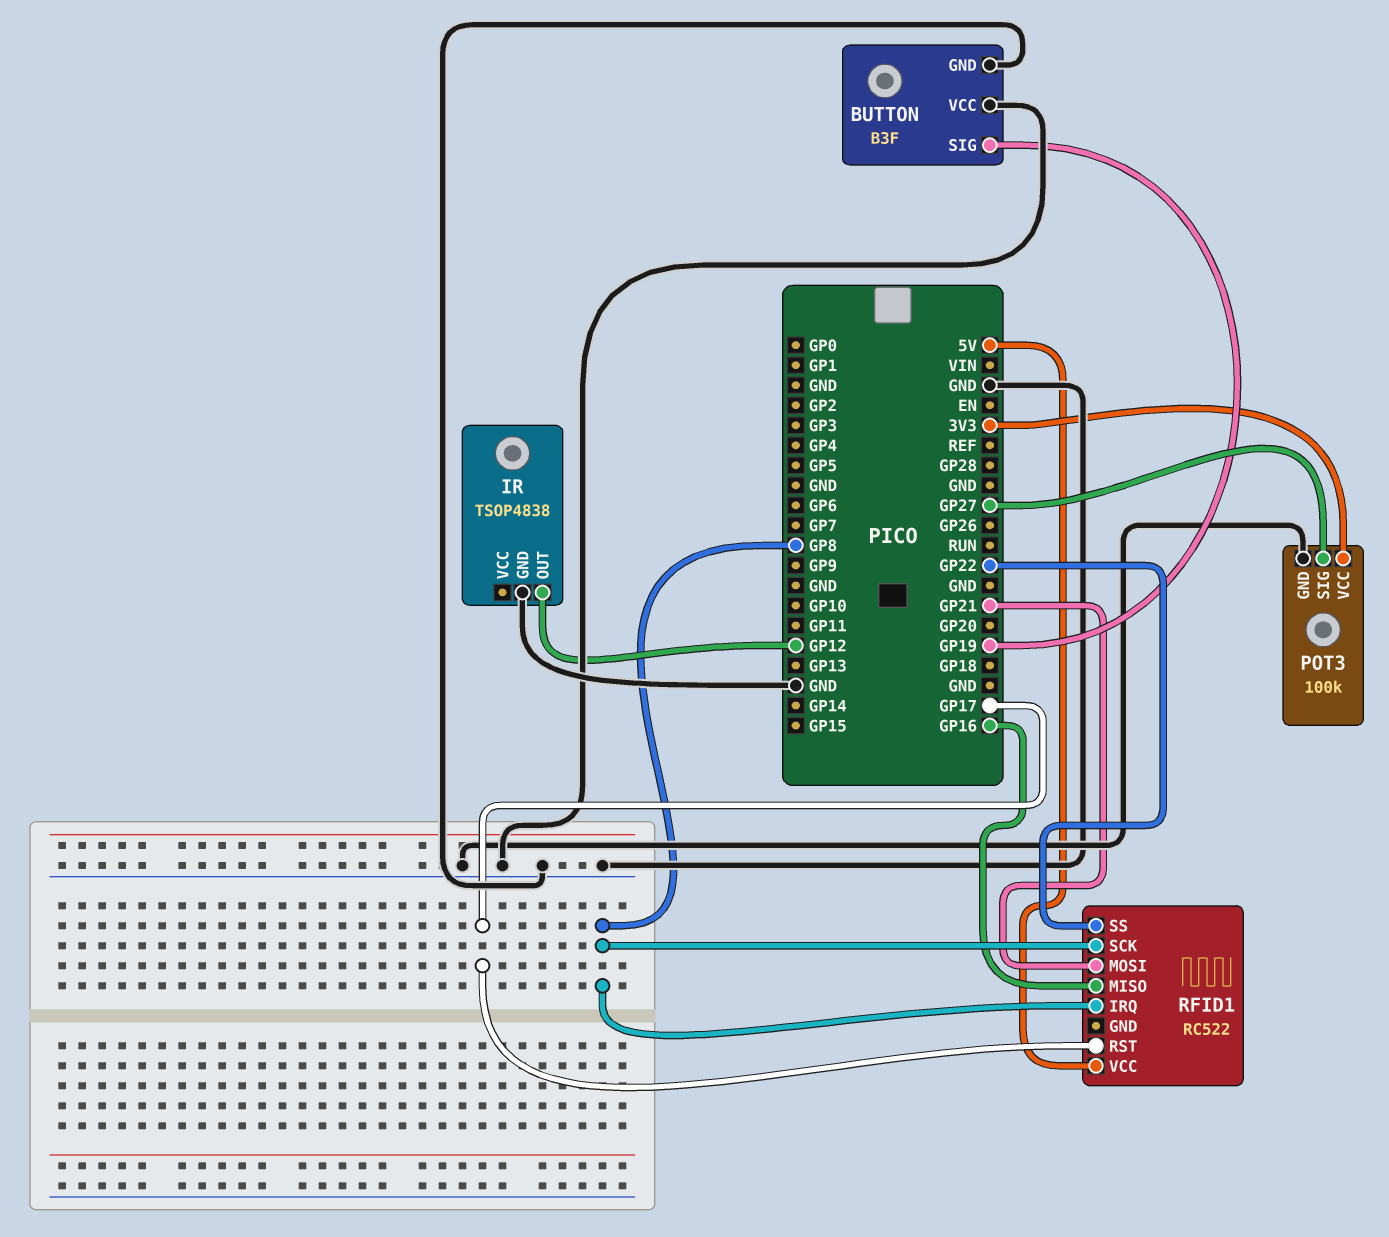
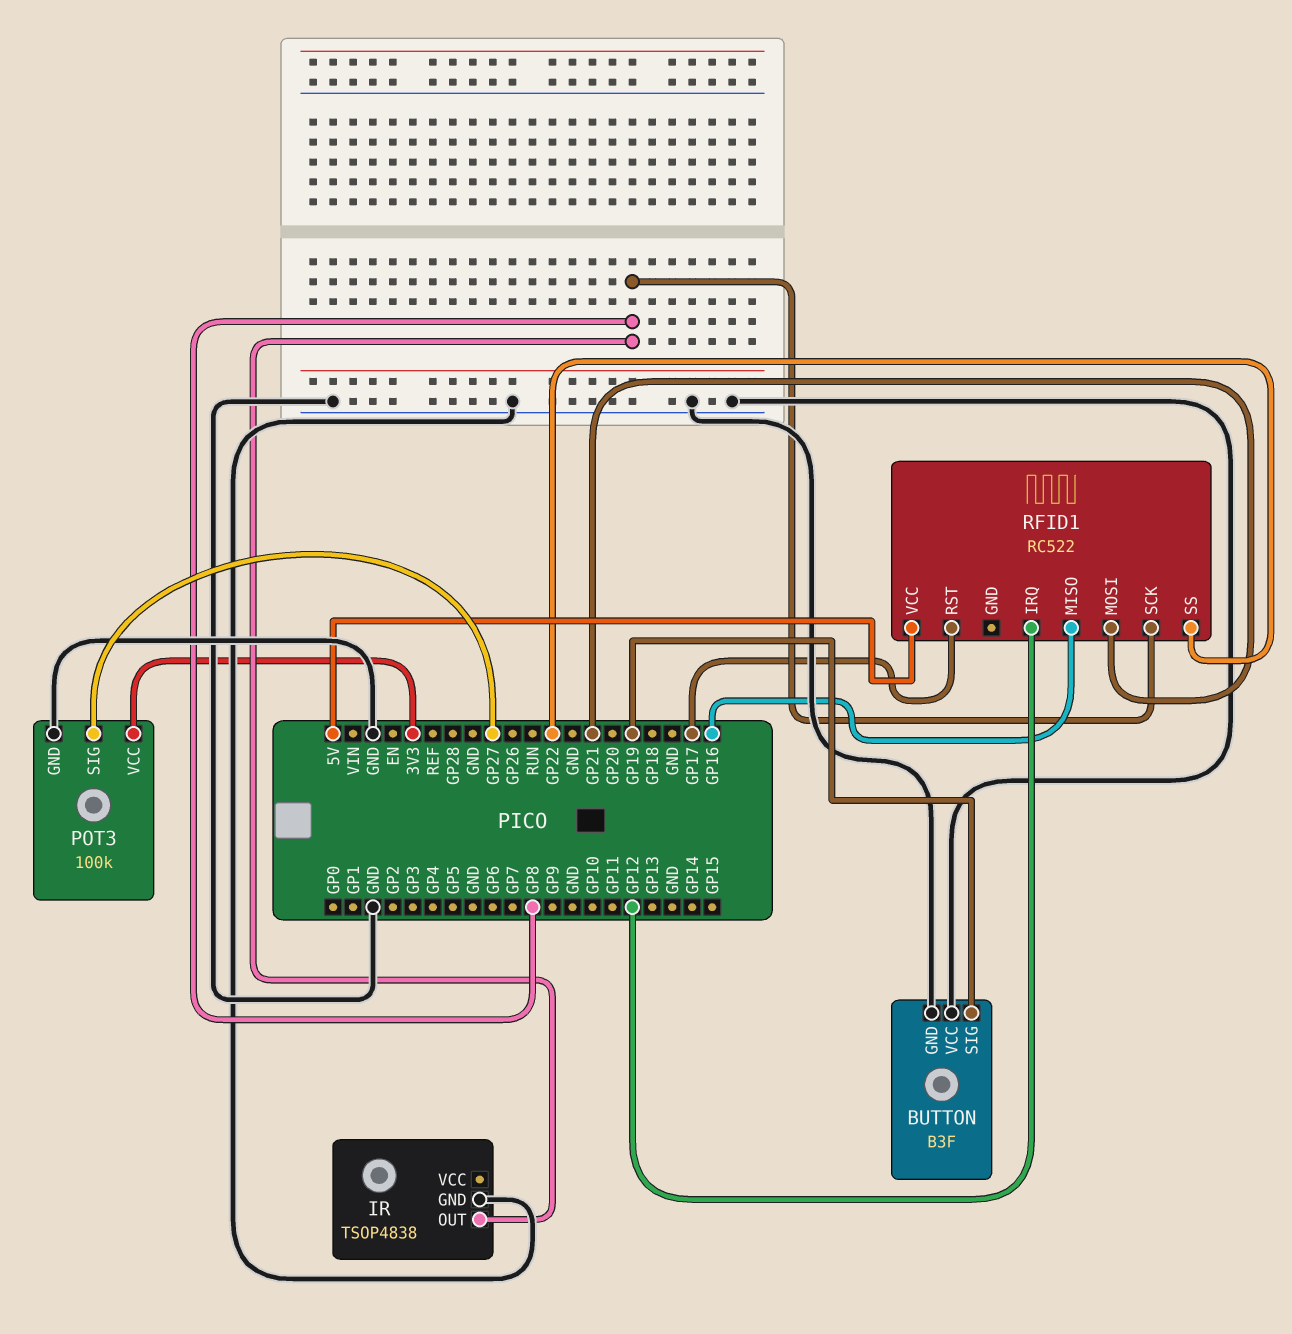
IR pin OUT: GP12 -> GP8
RFID1 pin IRQ: GP8 -> GP12

